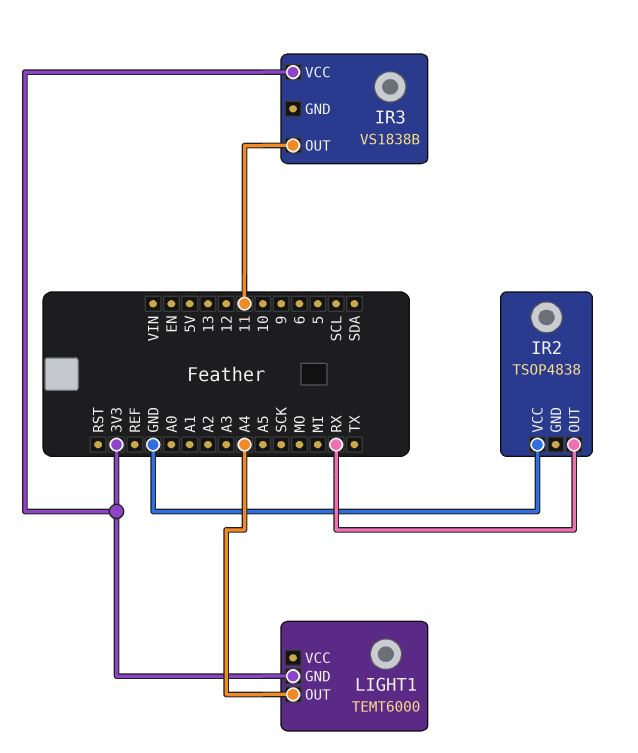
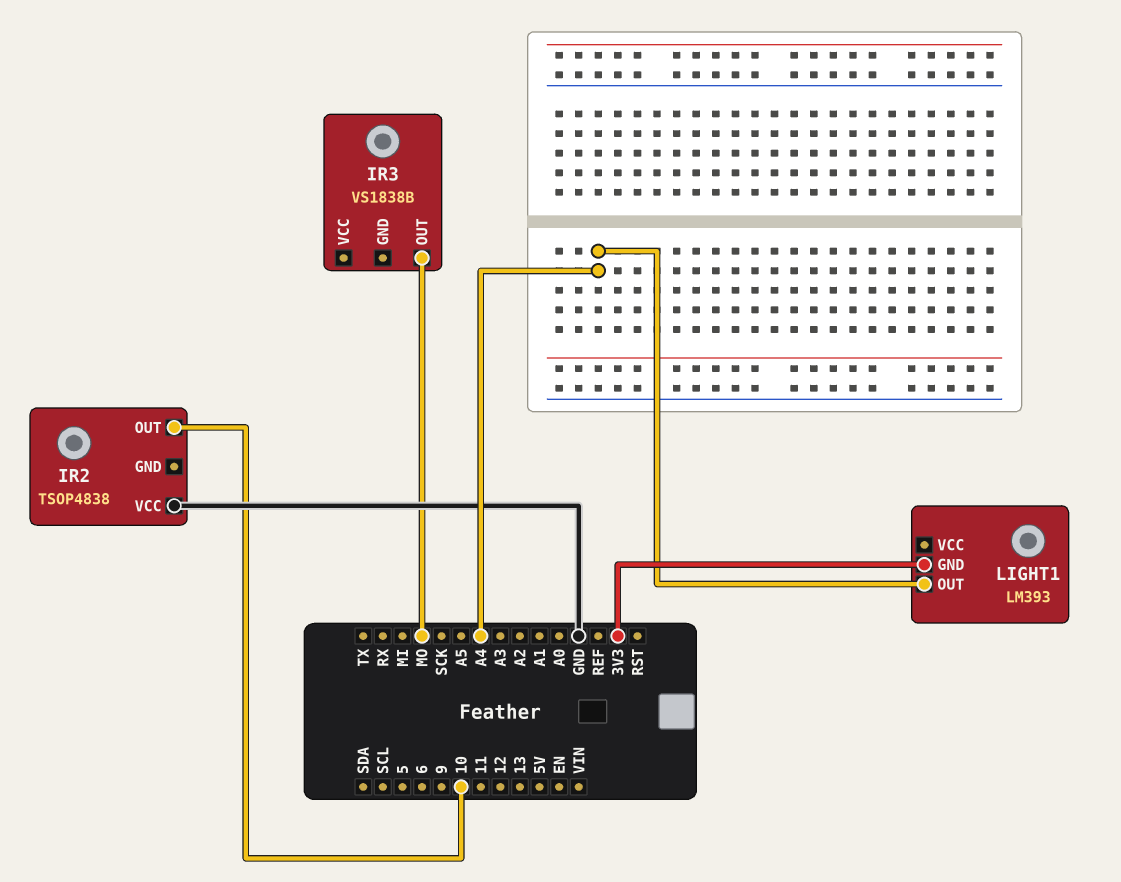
IR2 pin OUT: RX -> 10
IR3 pin OUT: 11 -> MO
IR3 pin VCC: 3V3 -> none
LIGHT1: TEMT6000 -> LM393

